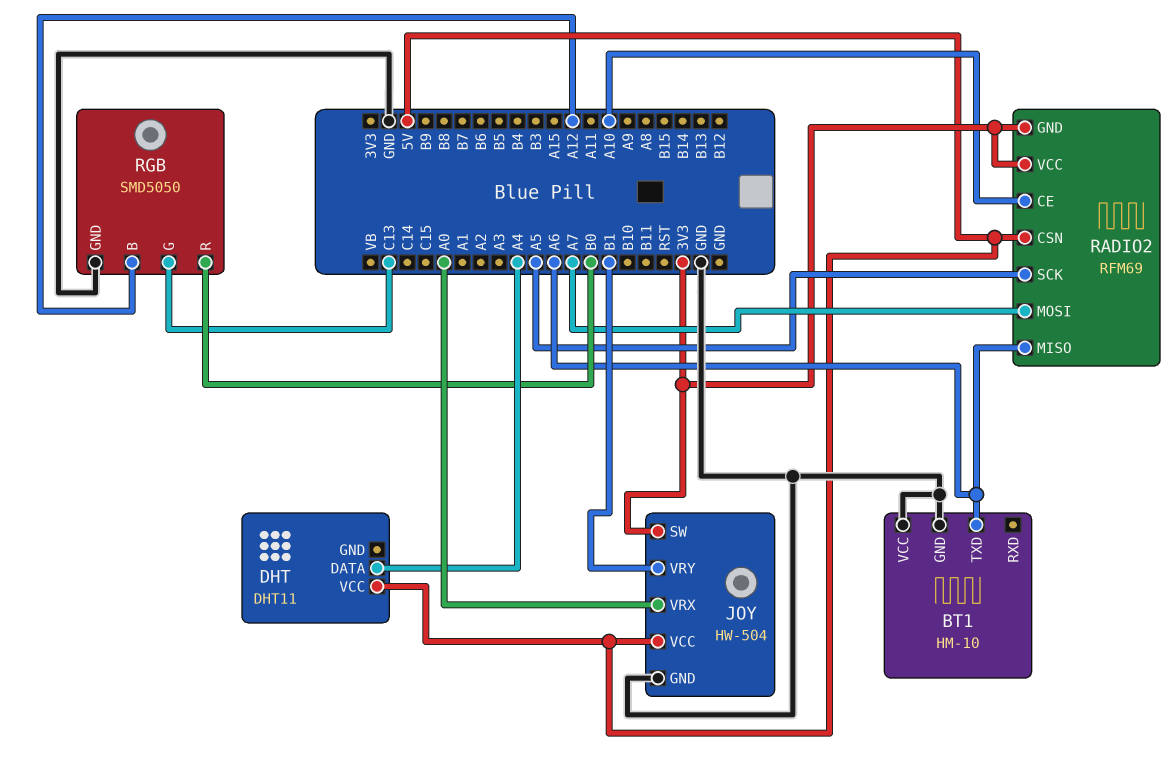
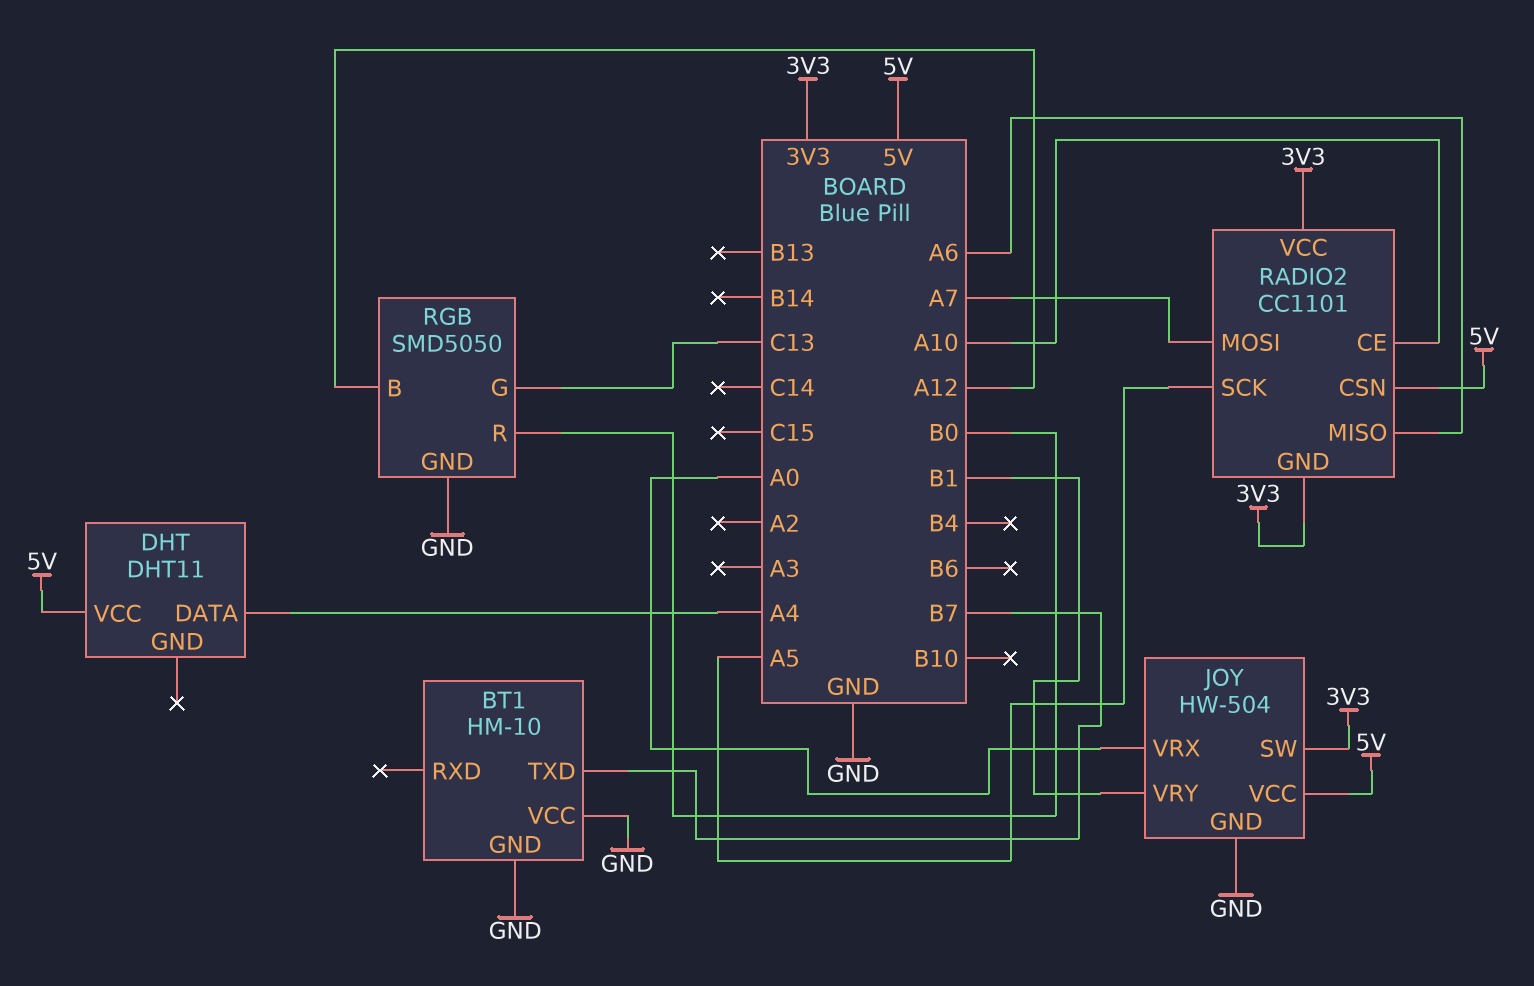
BT1 pin TXD: A6 -> B7
RADIO2: RFM69 -> CC1101

